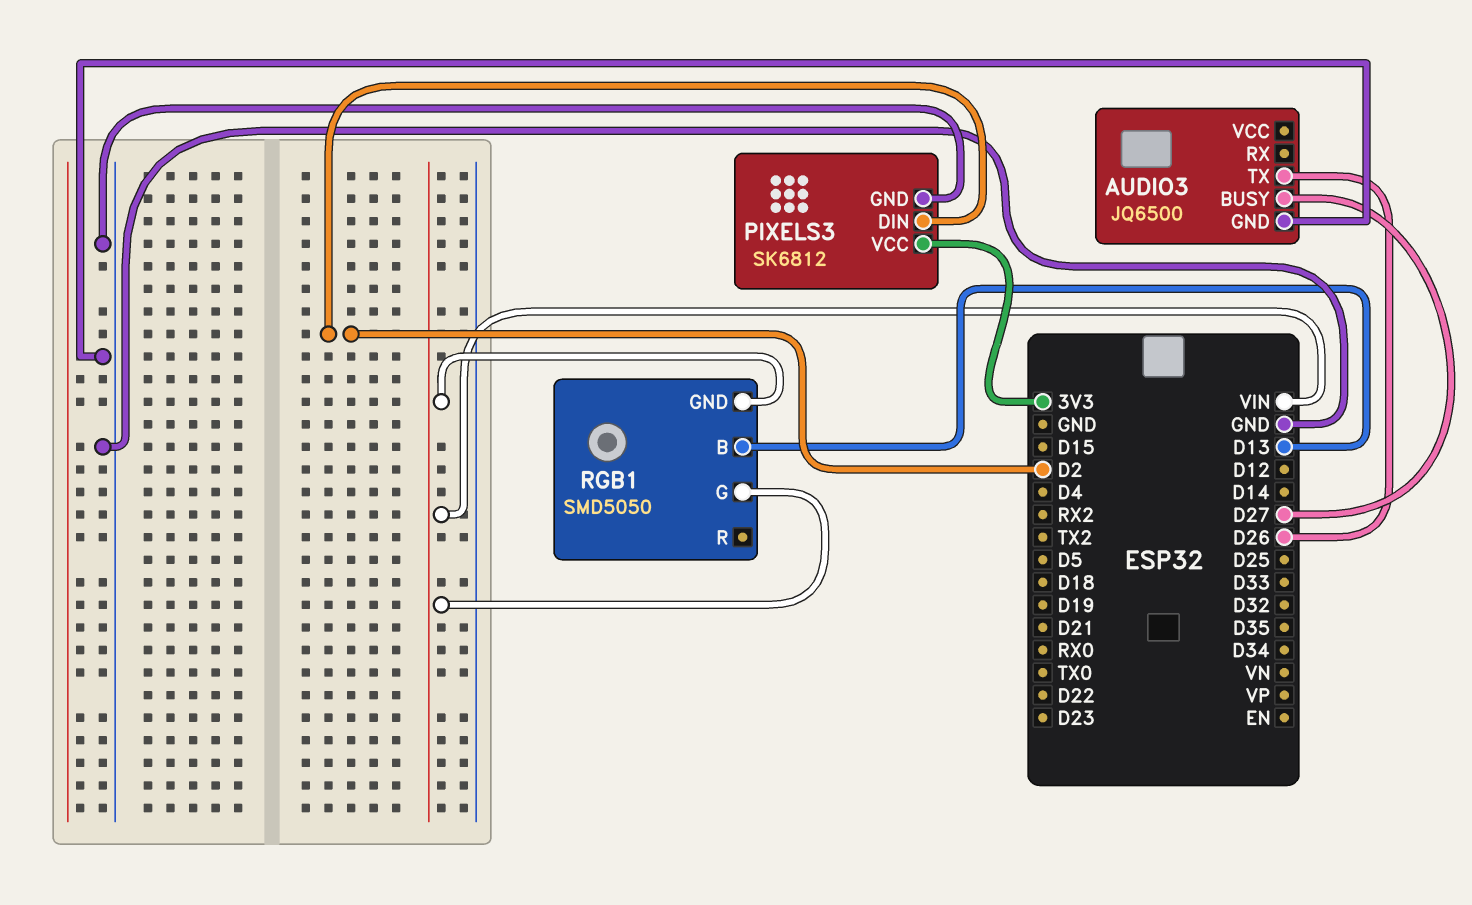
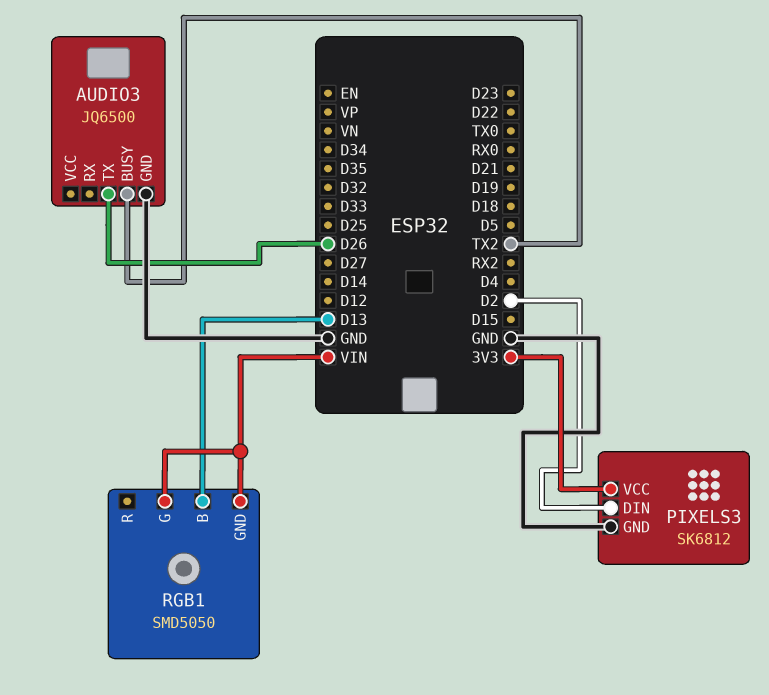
AUDIO3 pin BUSY: D27 -> TX2

